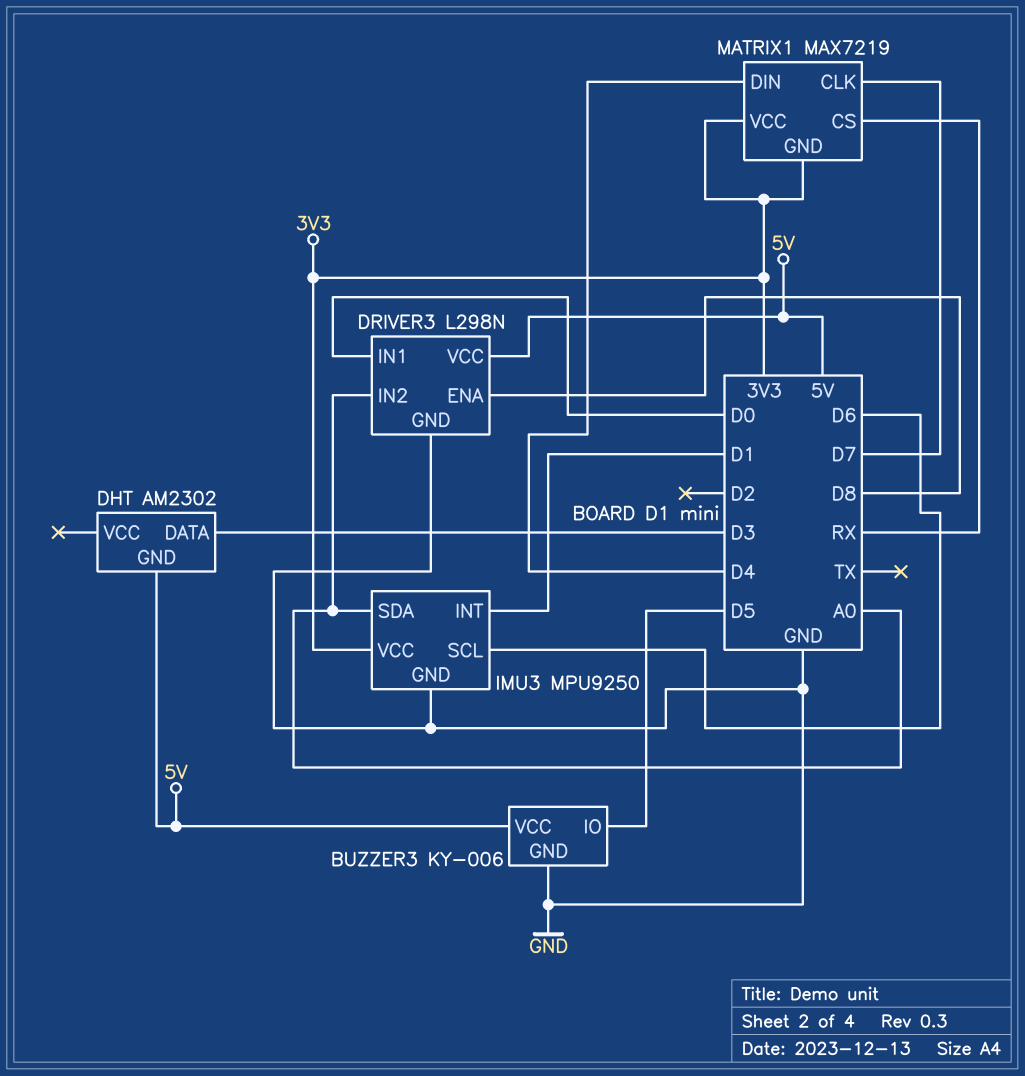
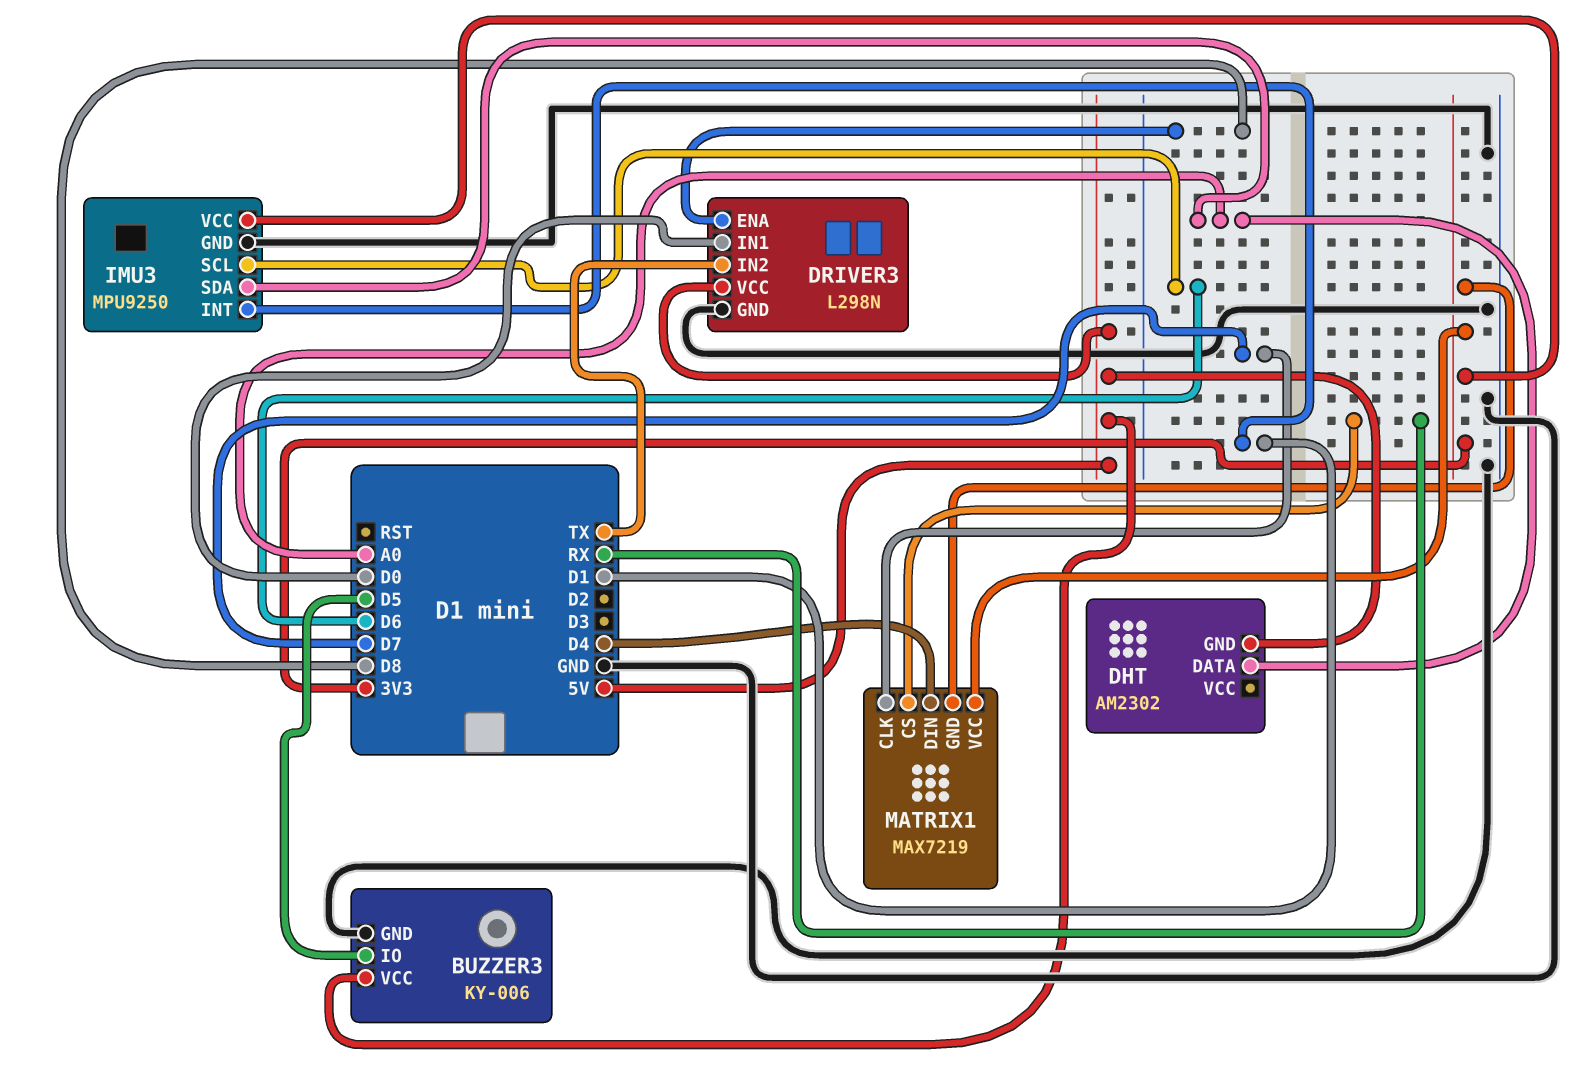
DHT pin DATA: D3 -> A0
DRIVER3 pin IN2: A0 -> TX

